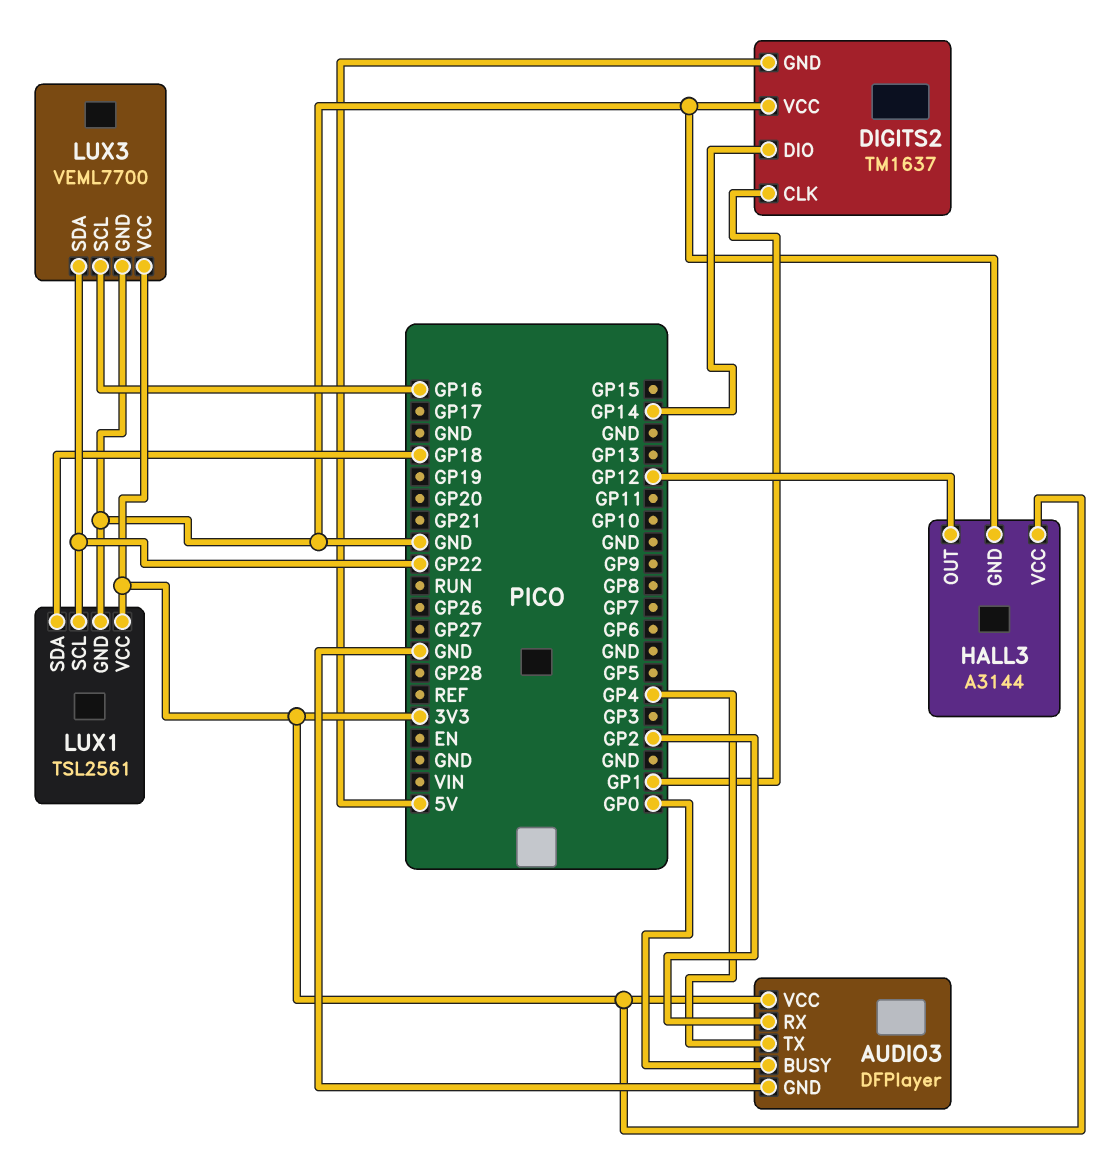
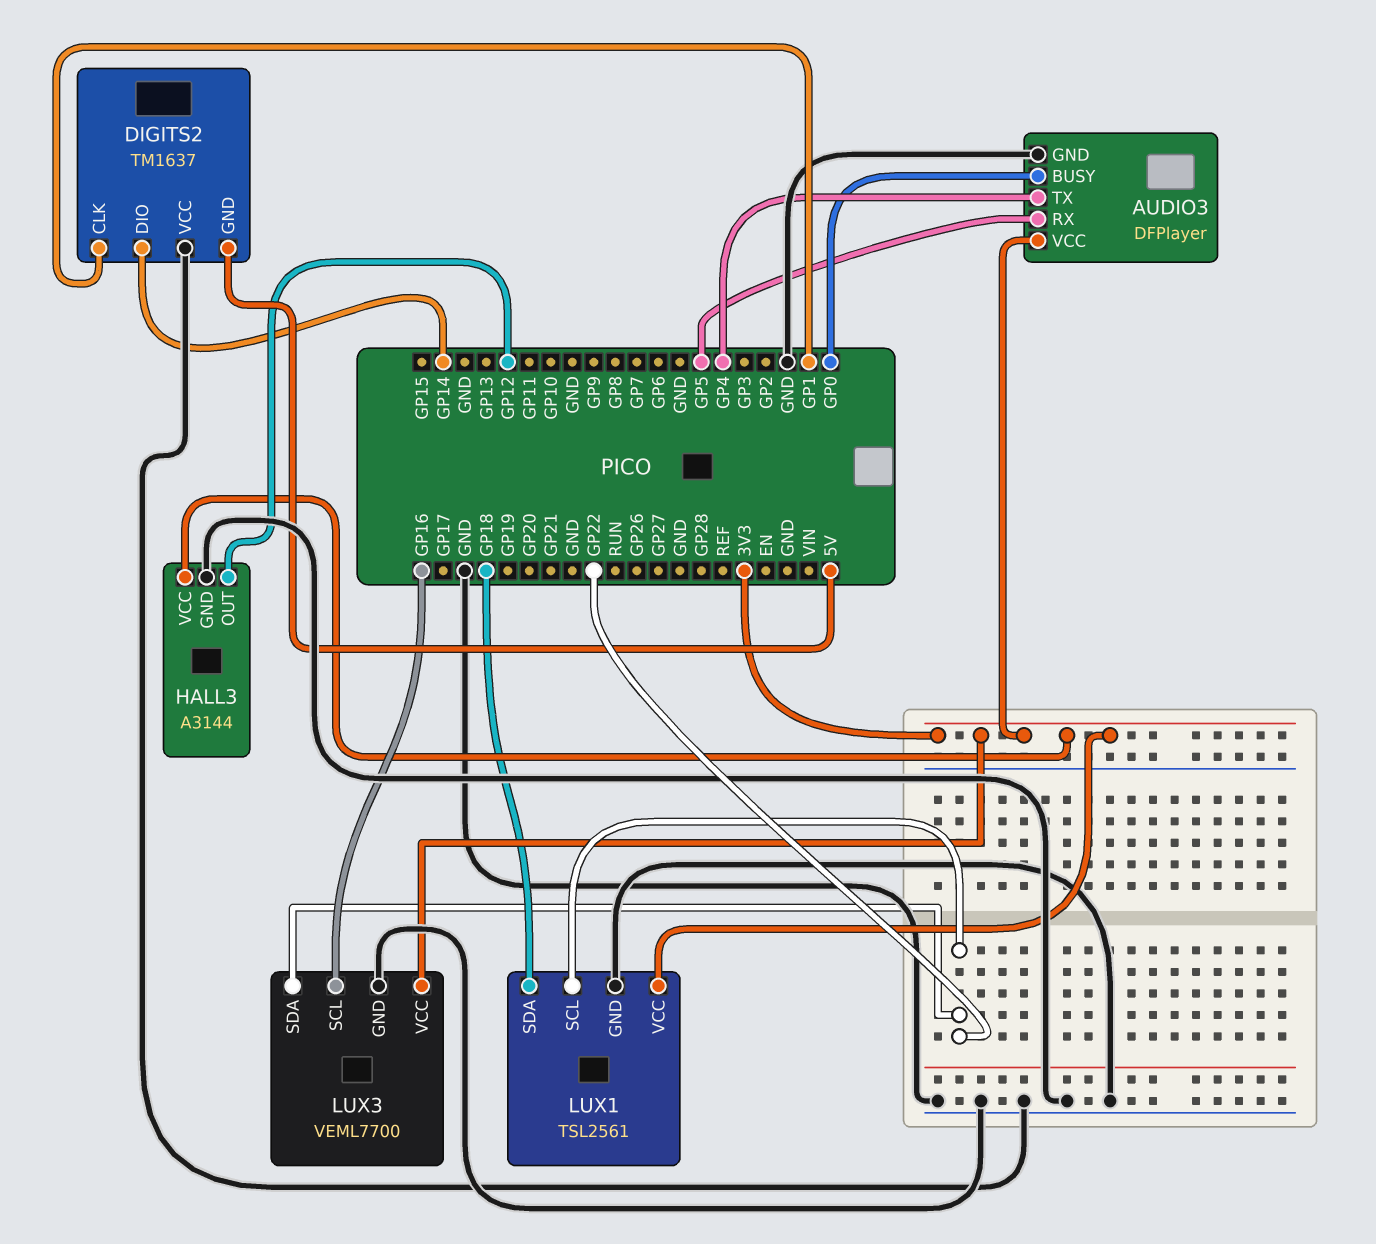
AUDIO3 pin RX: GP2 -> GP5

